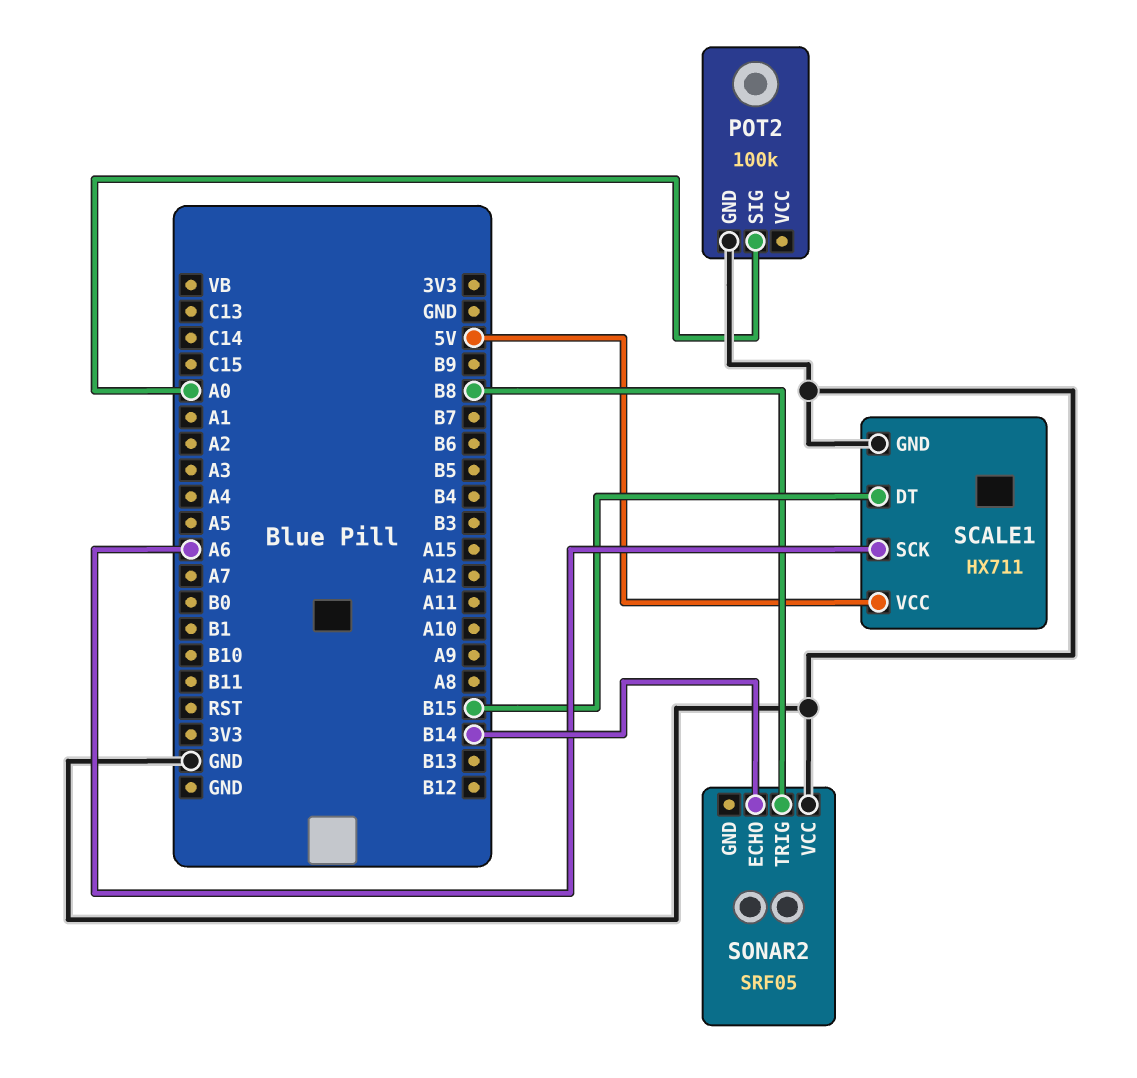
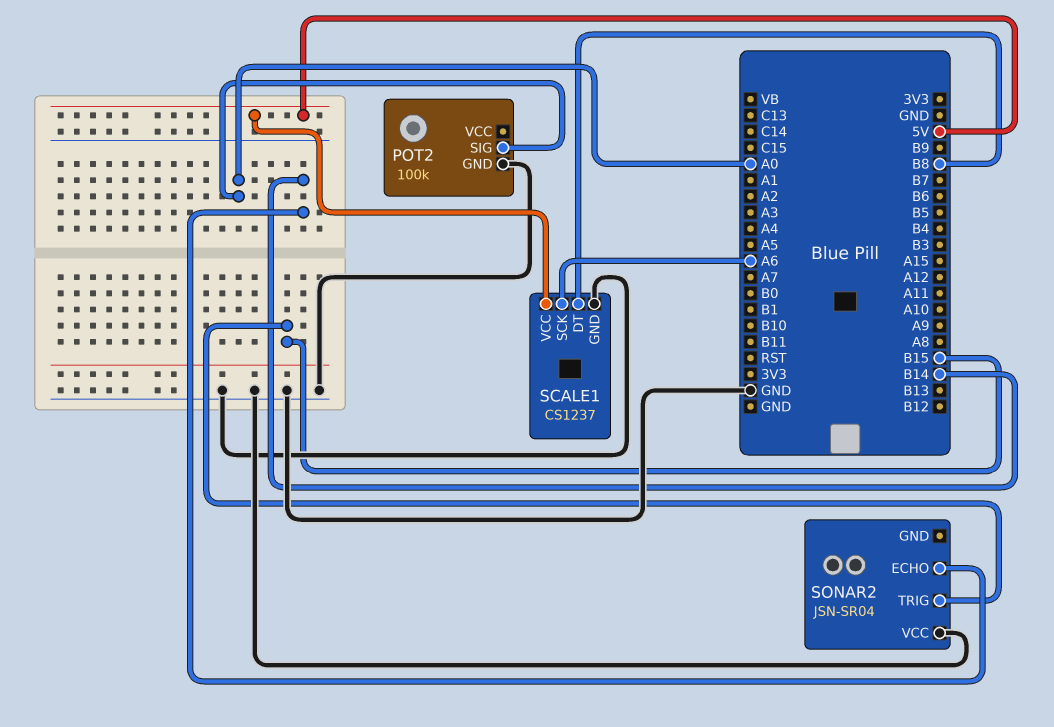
SCALE1: HX711 -> CS1237
SCALE1 pin DT: B15 -> B8
SONAR2: SRF05 -> JSN-SR04
SONAR2 pin TRIG: B8 -> B15

